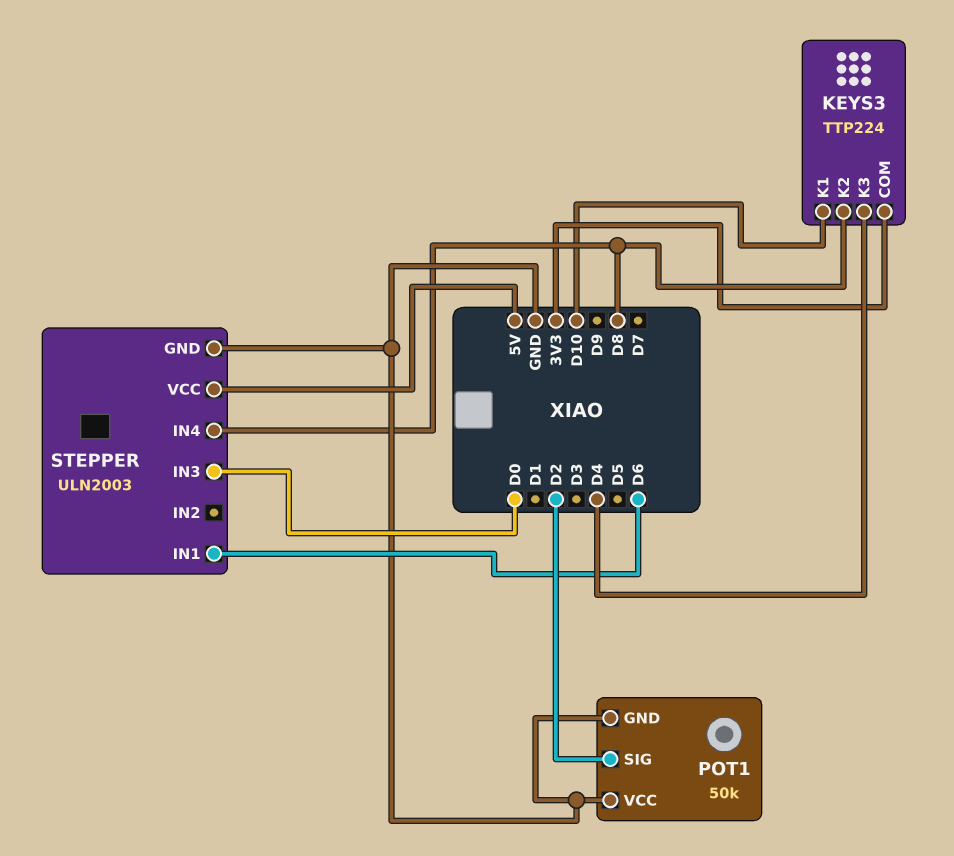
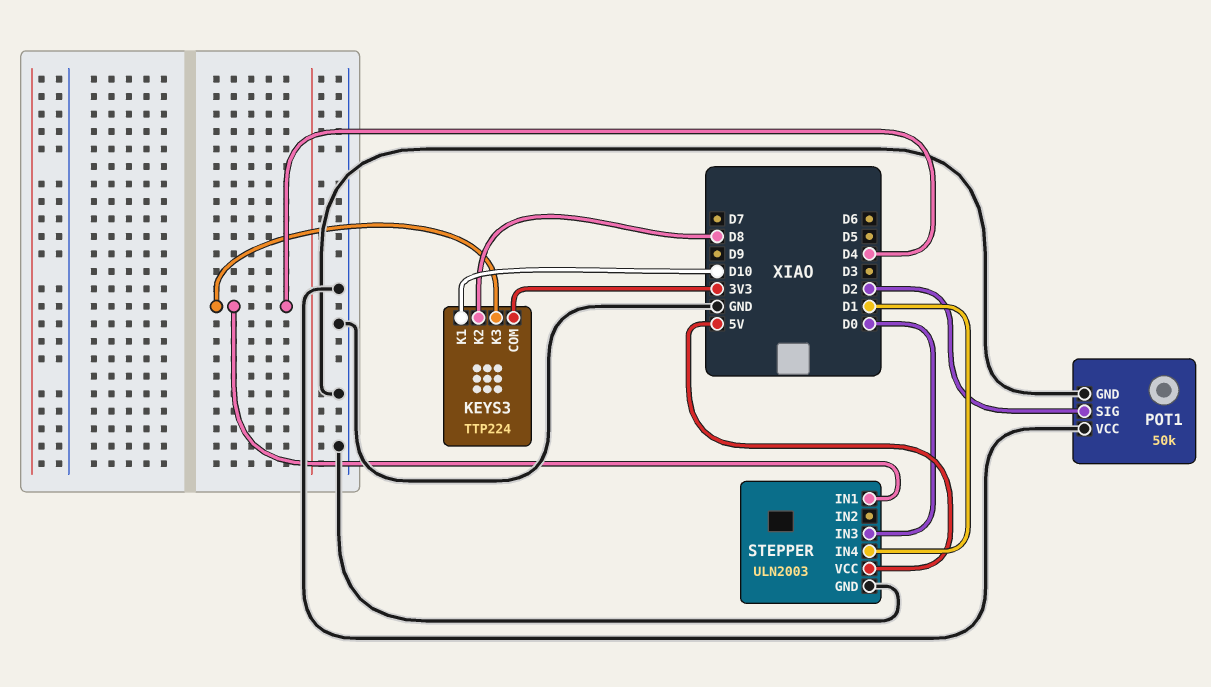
STEPPER pin IN1: D6 -> D4
STEPPER pin IN4: D8 -> D1

